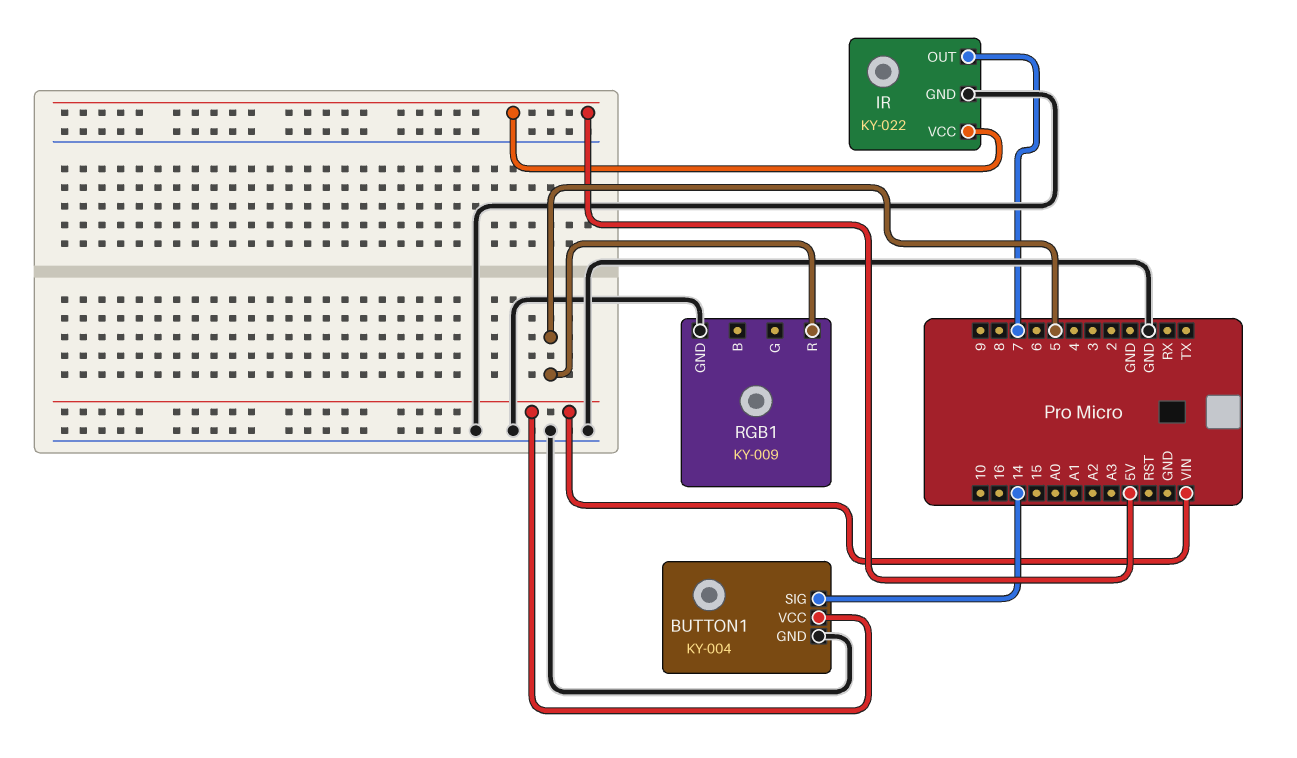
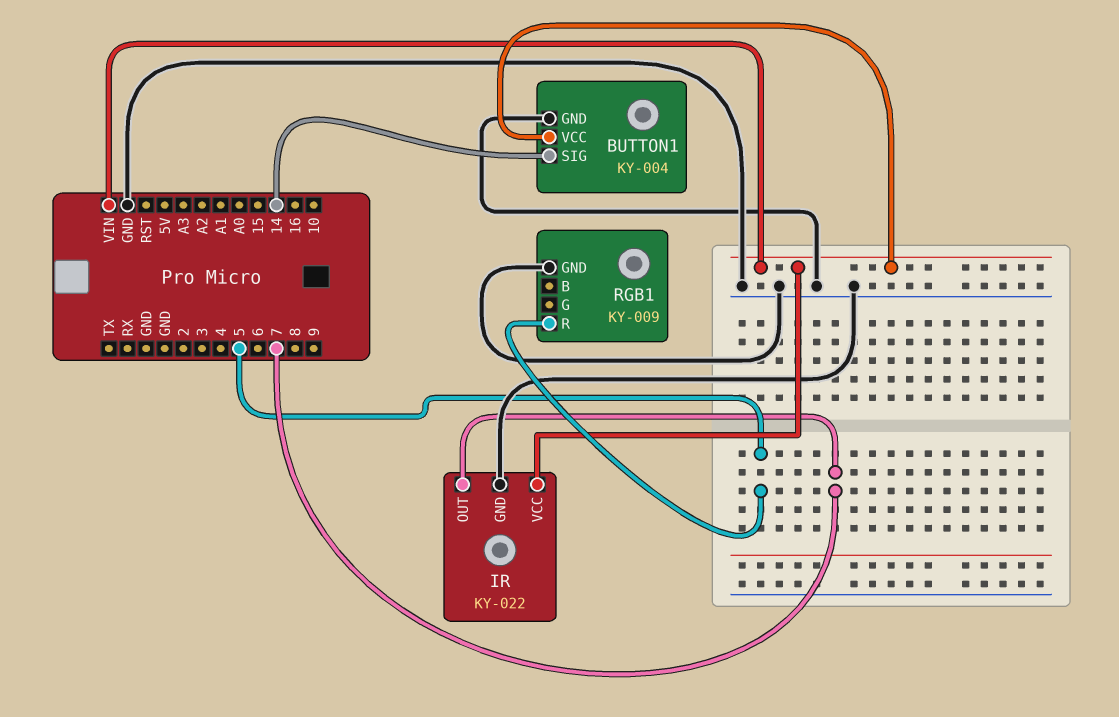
IR pin VCC: 5V -> VIN

